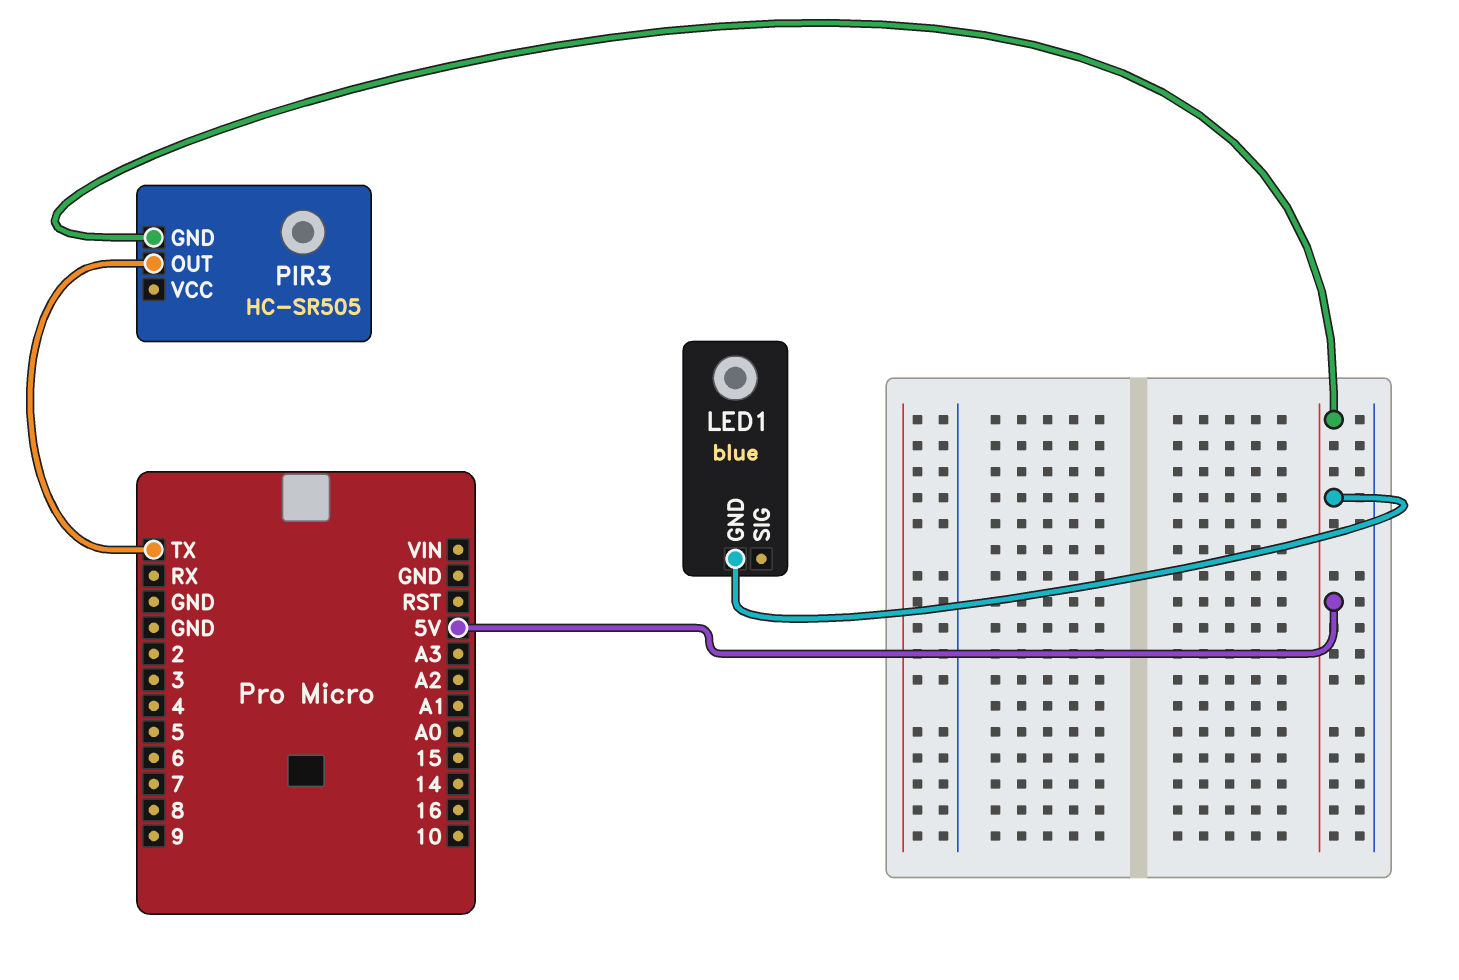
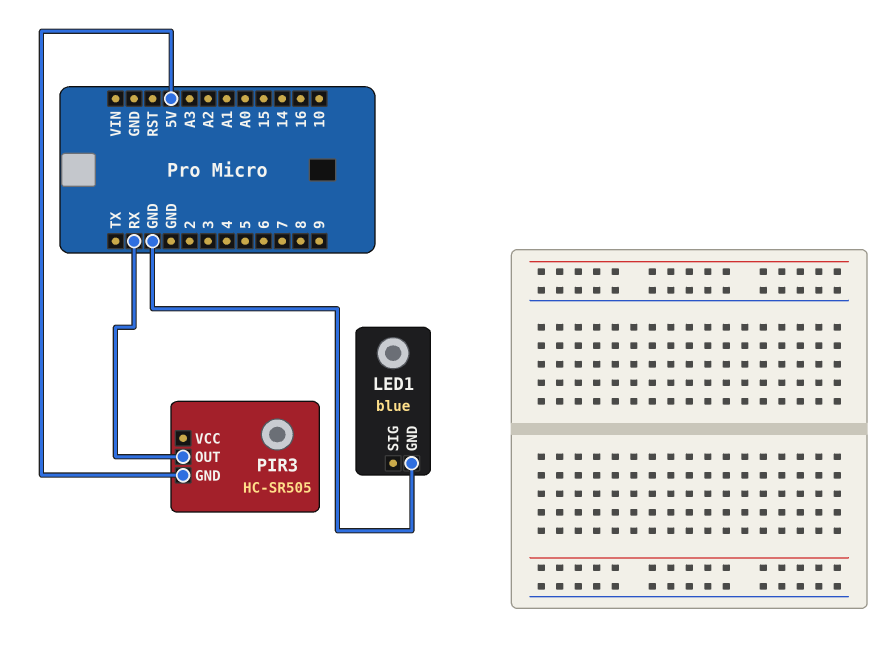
LED1 pin GND: 5V -> GND
PIR3 pin OUT: TX -> RX

